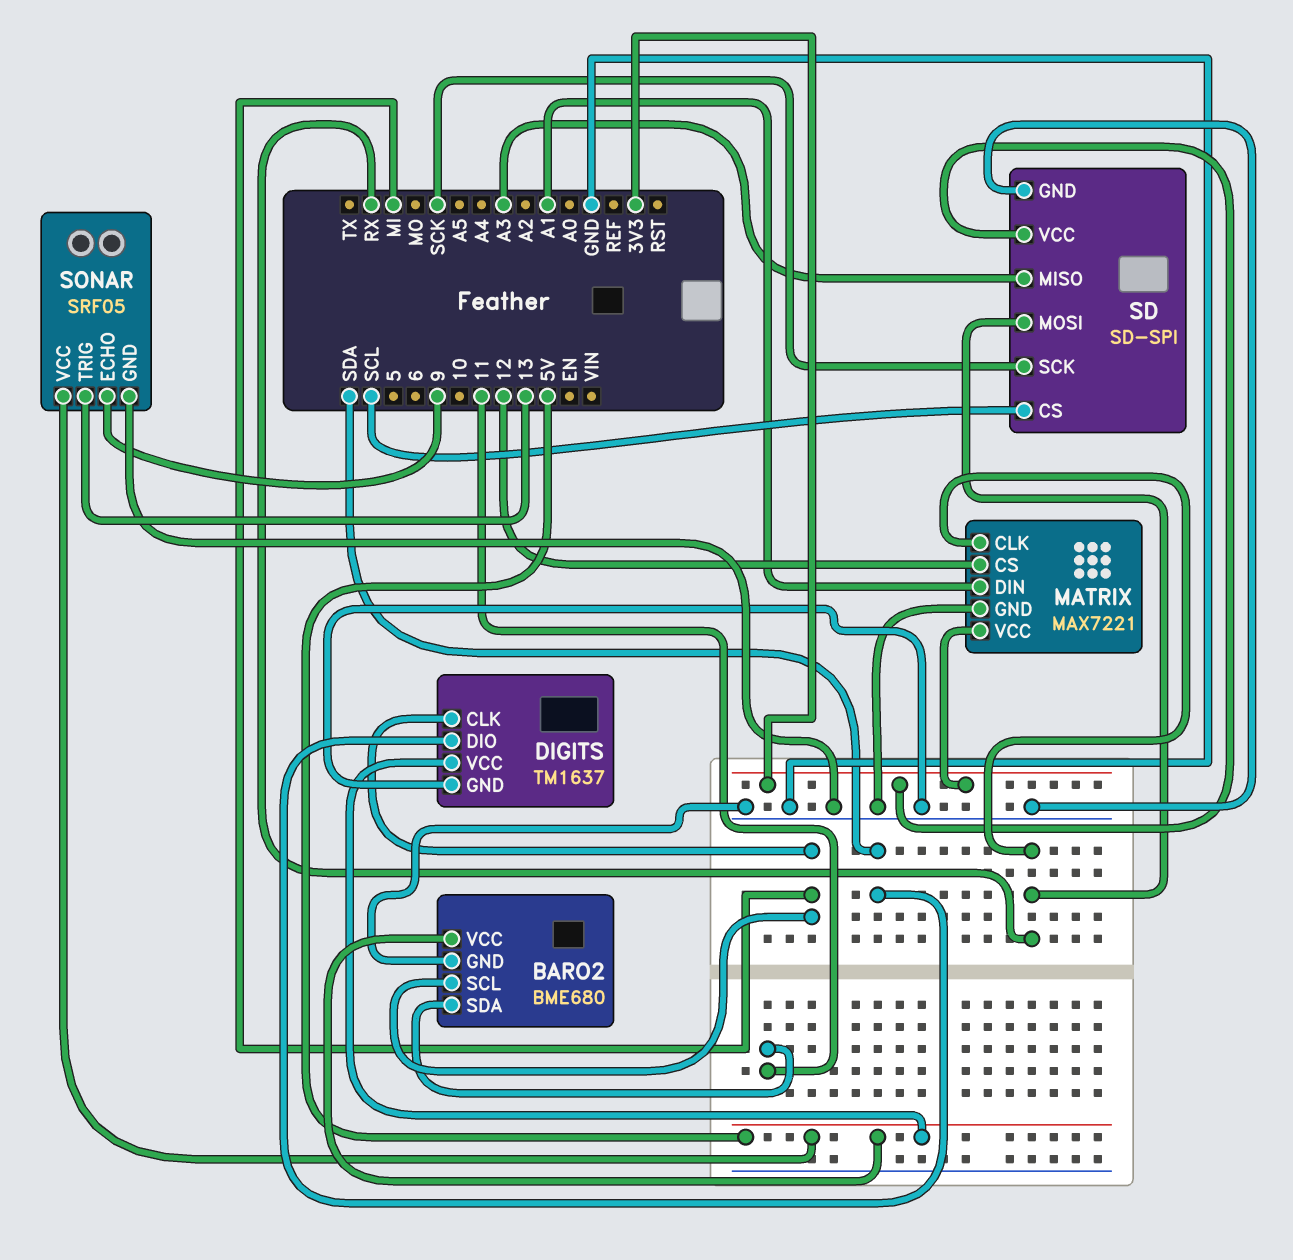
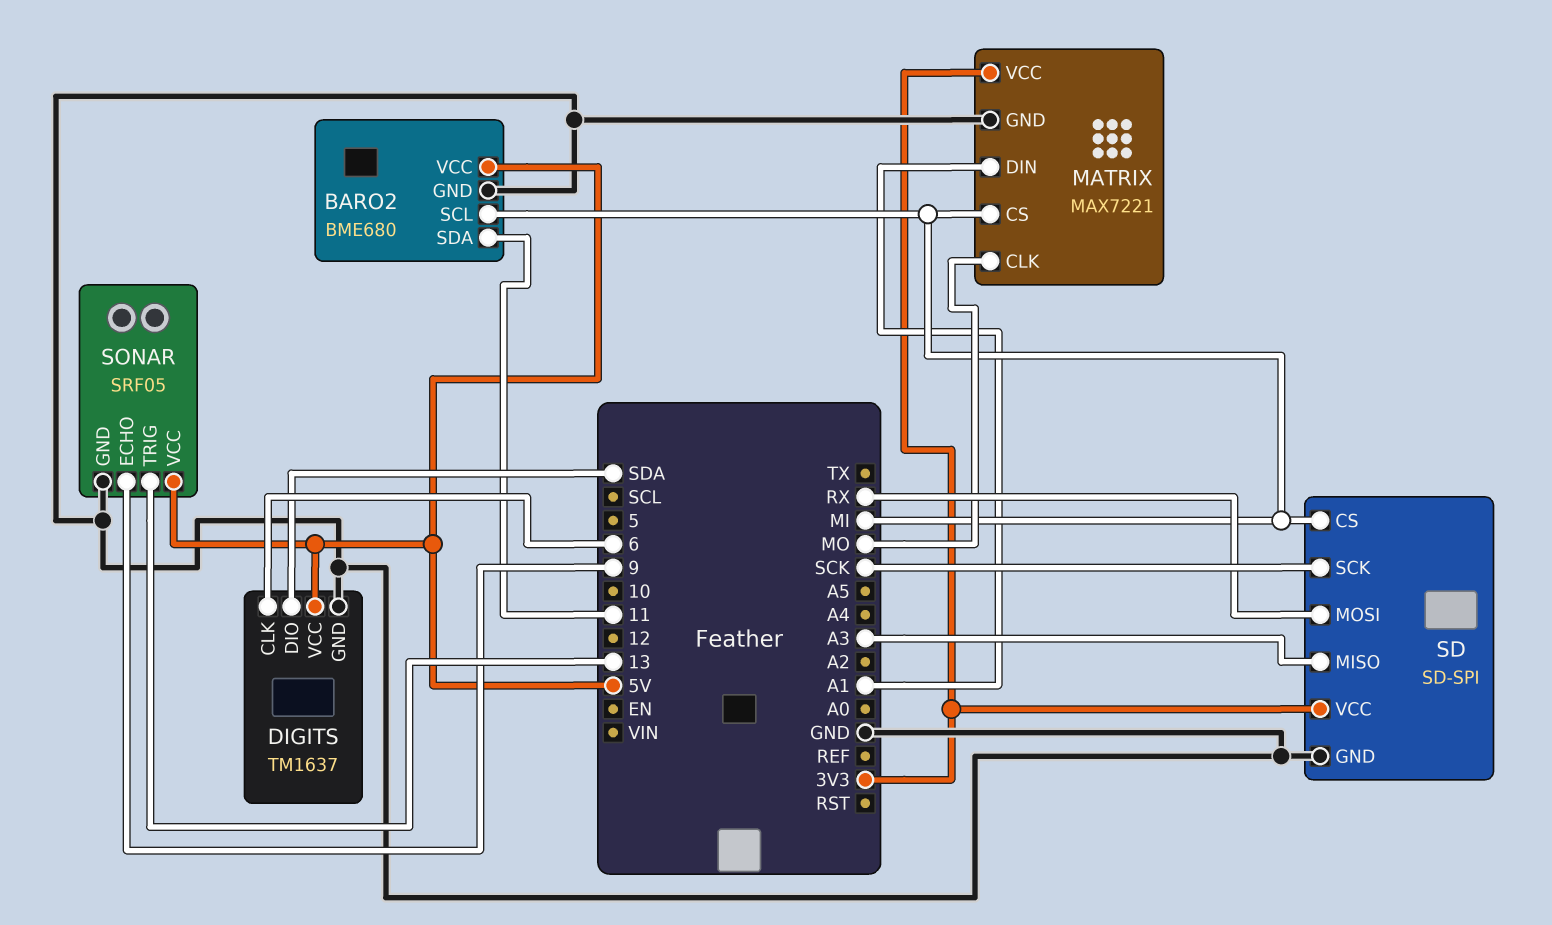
DIGITS pin CLK: MI -> 6
MATRIX pin CLK: RX -> MO
MATRIX pin CS: 12 -> MI
SD pin CS: SCL -> MI

